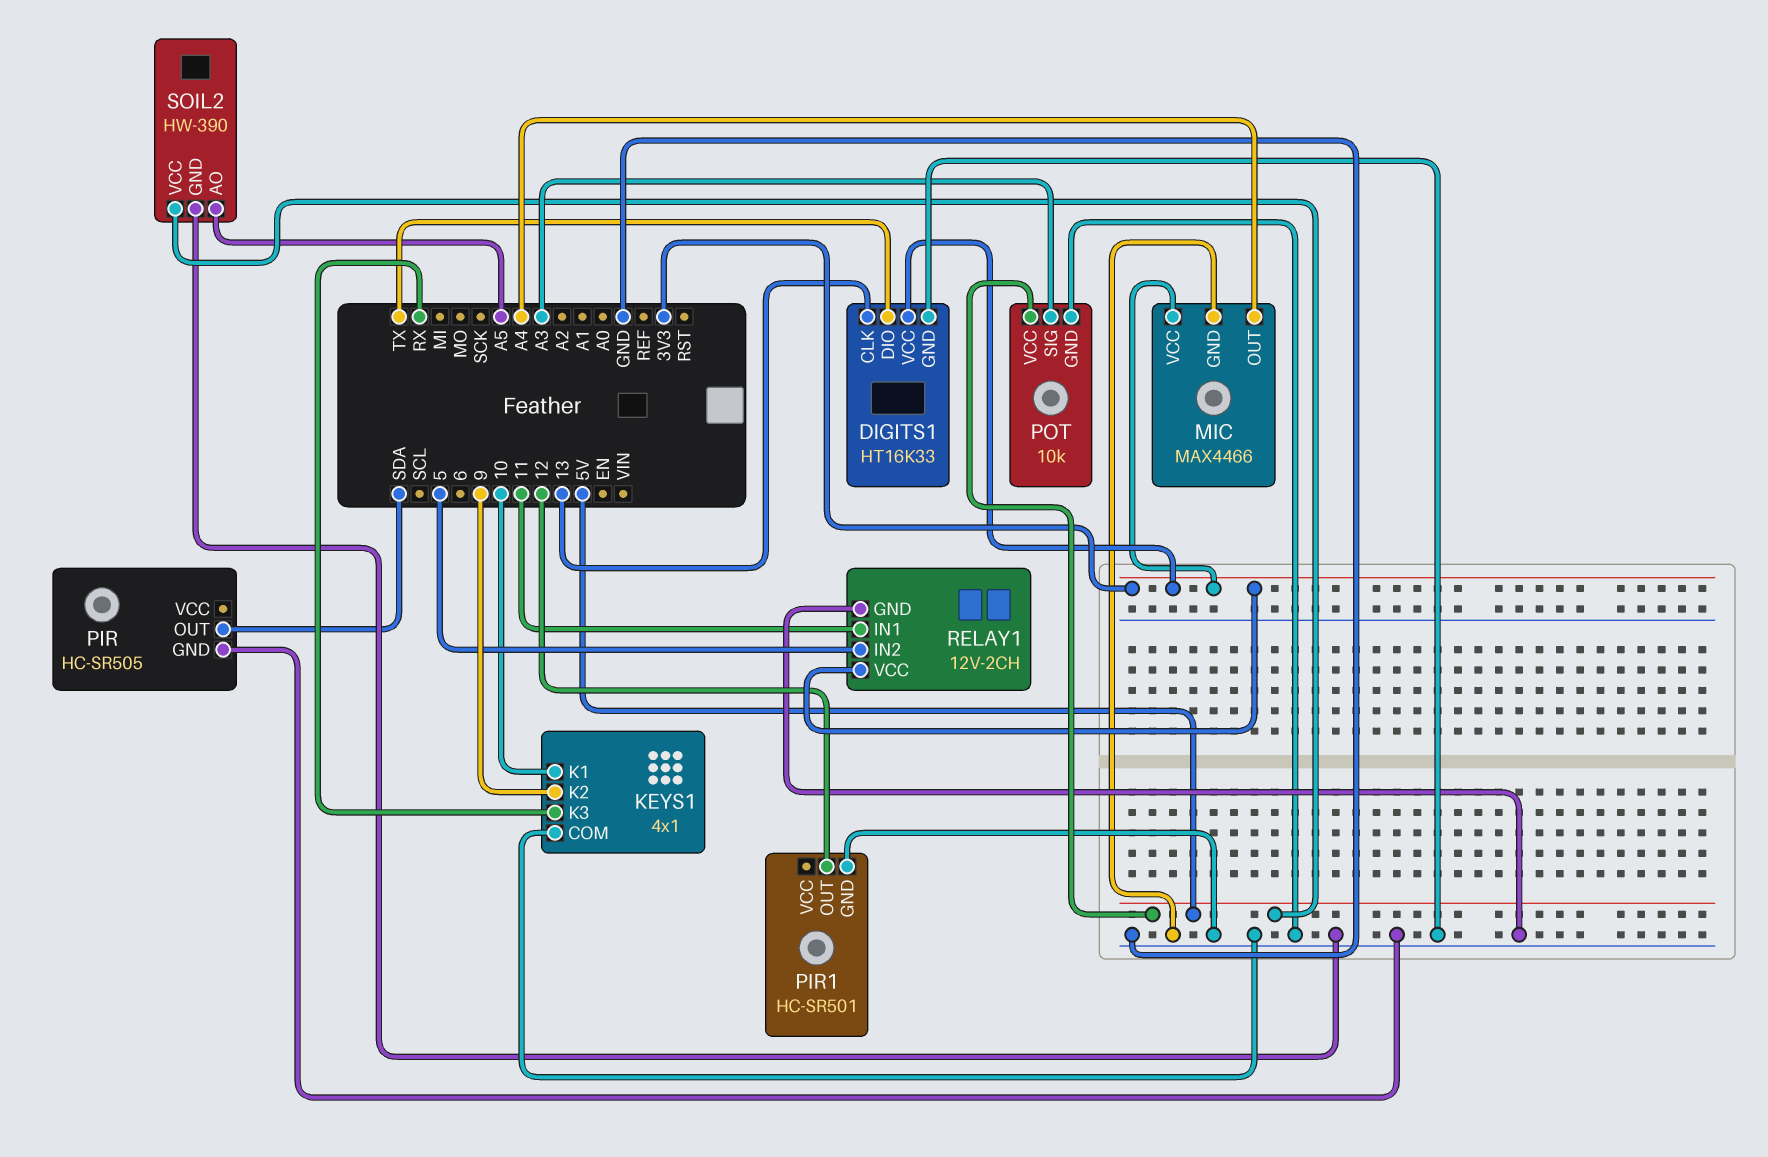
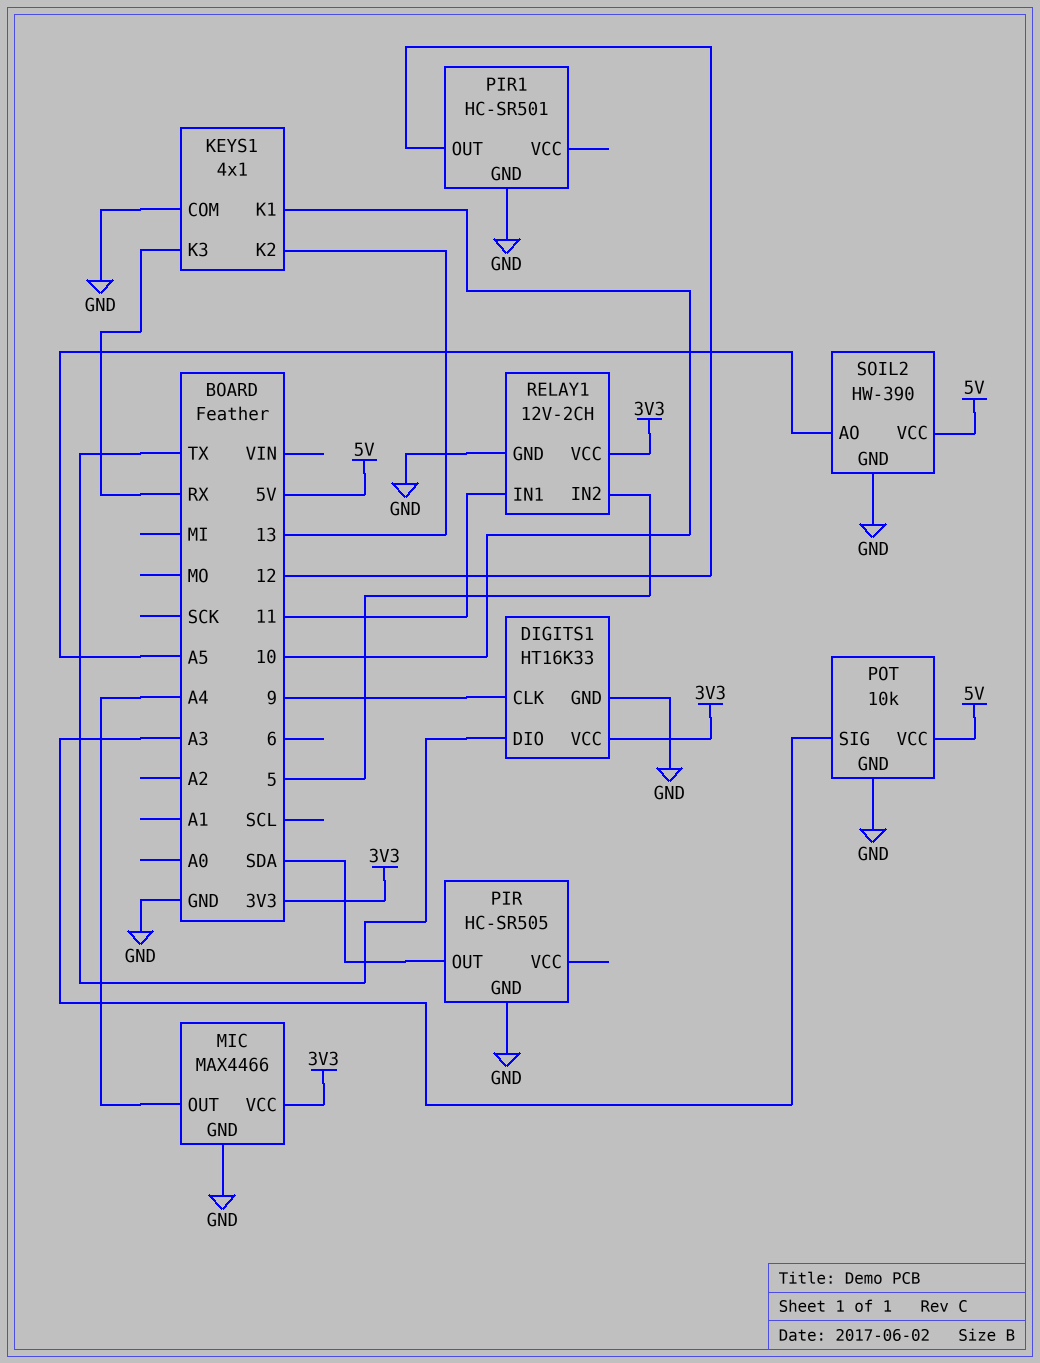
DIGITS1 pin CLK: 13 -> 9
KEYS1 pin K2: 9 -> 13

